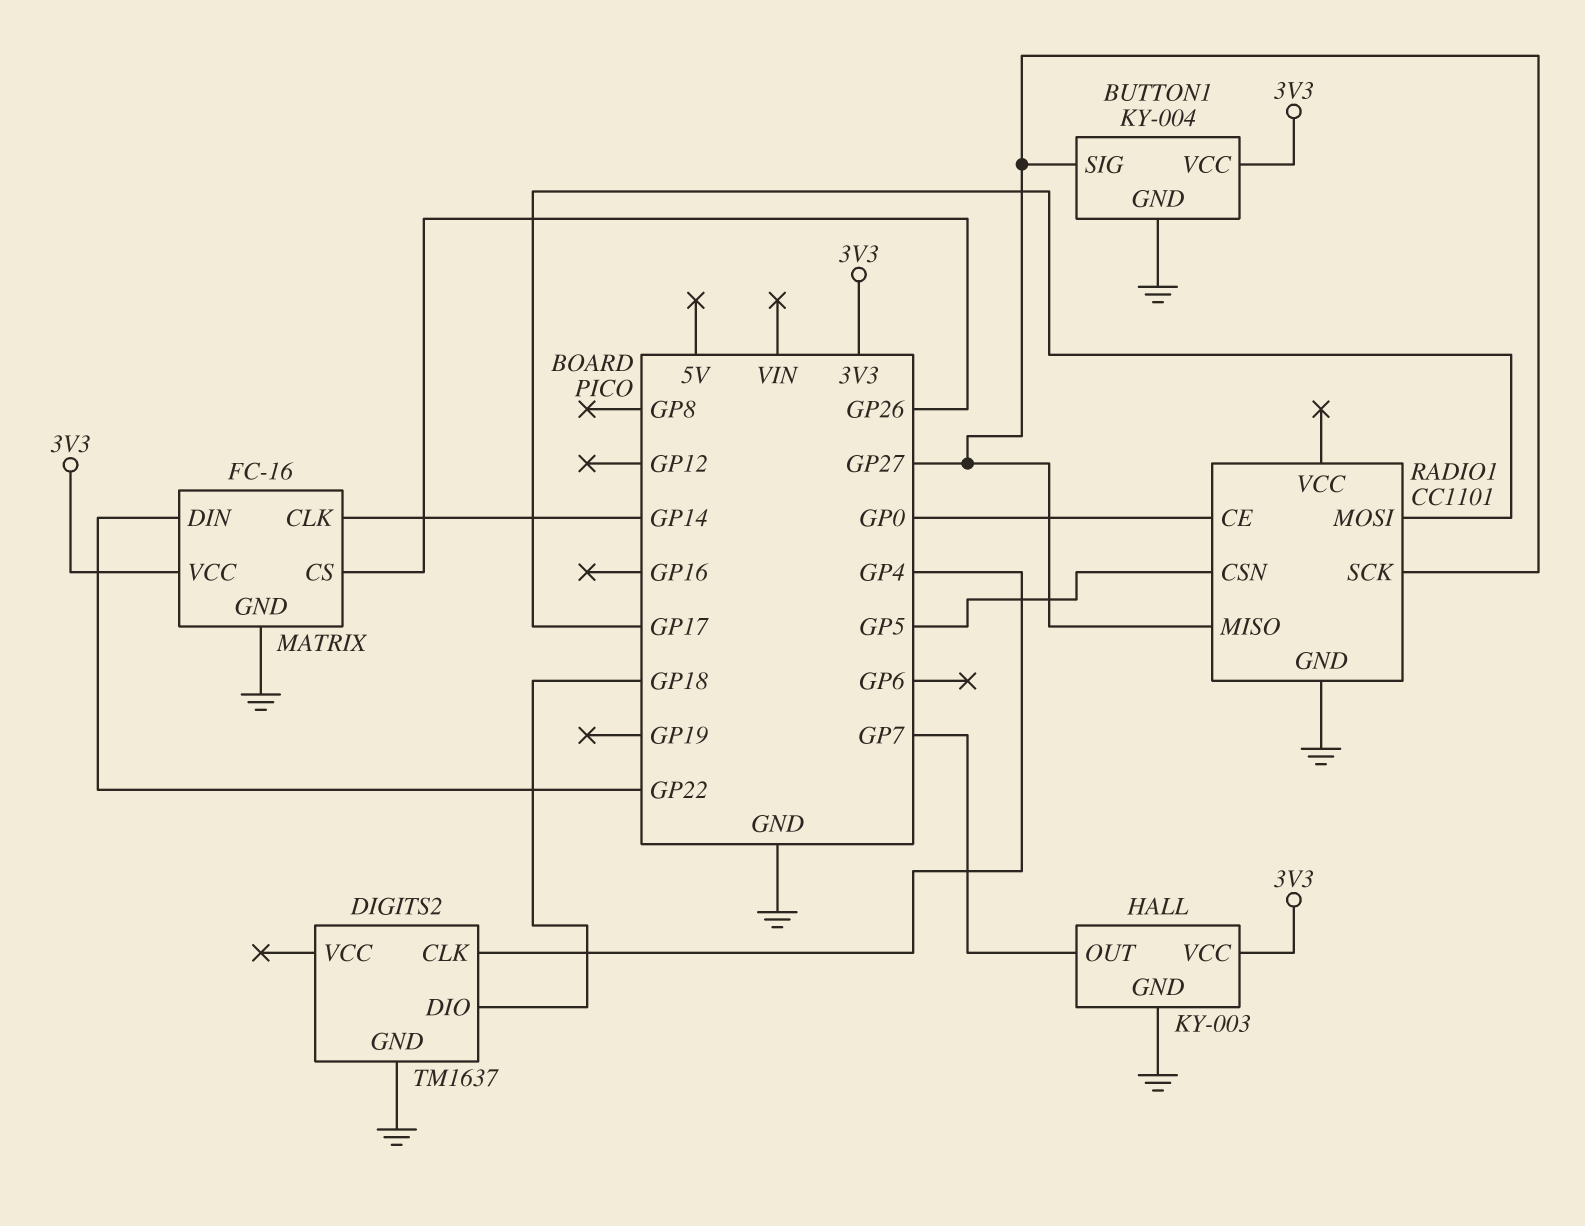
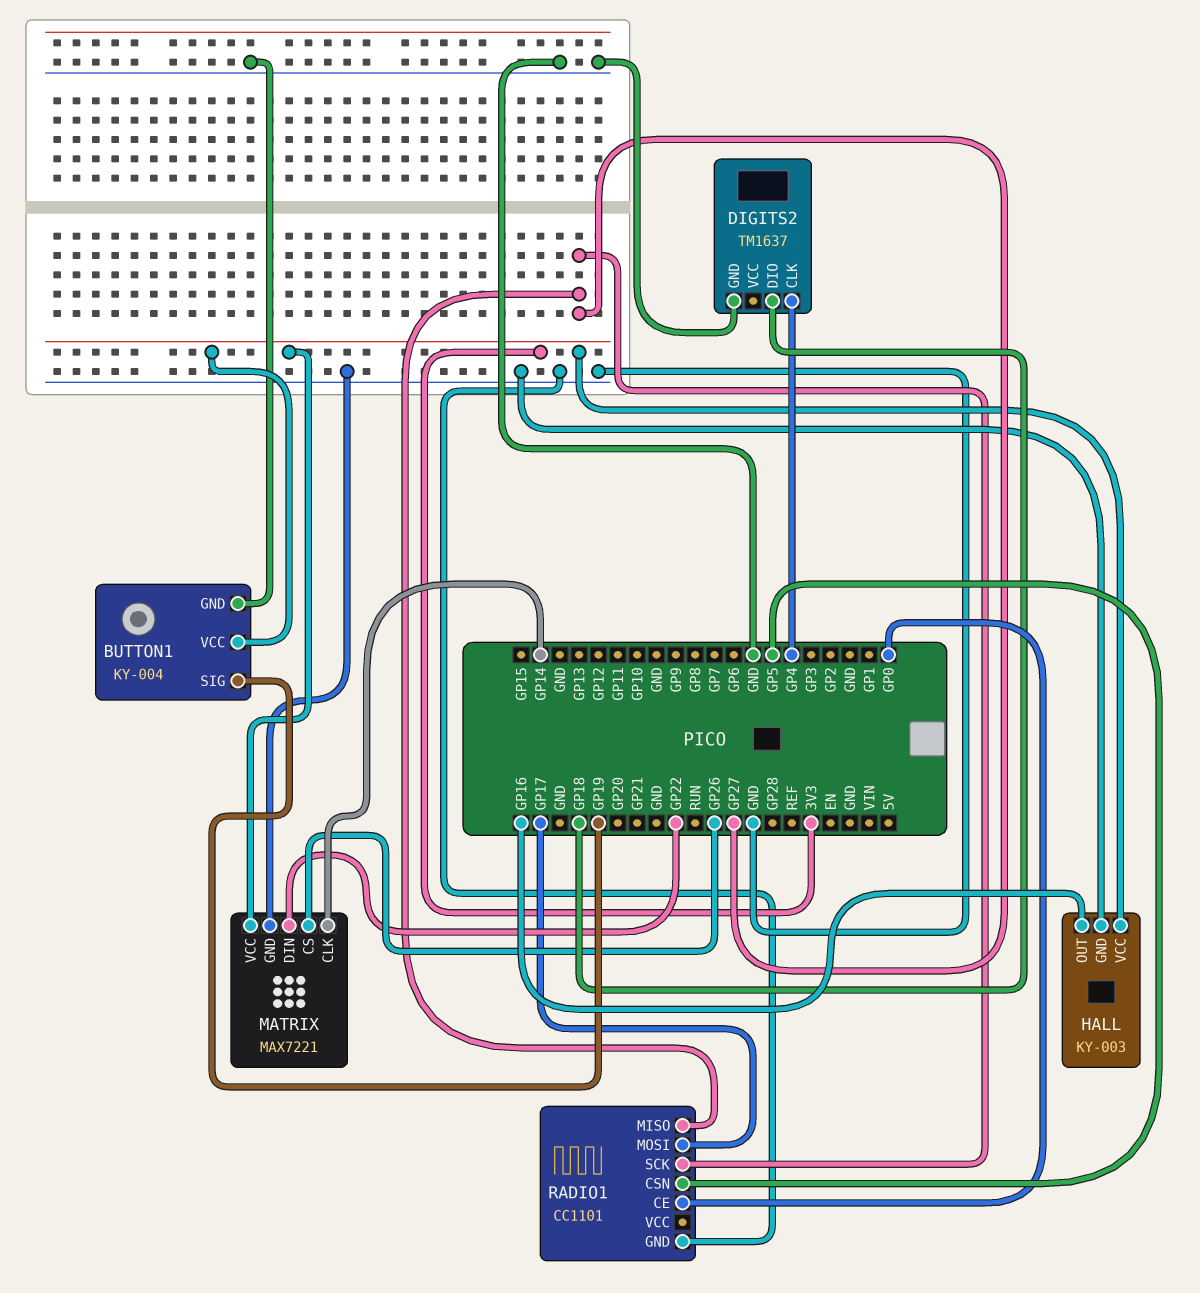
BUTTON1 pin SIG: GP27 -> GP19
HALL pin OUT: GP7 -> GP16
MATRIX: FC-16 -> MAX7221

